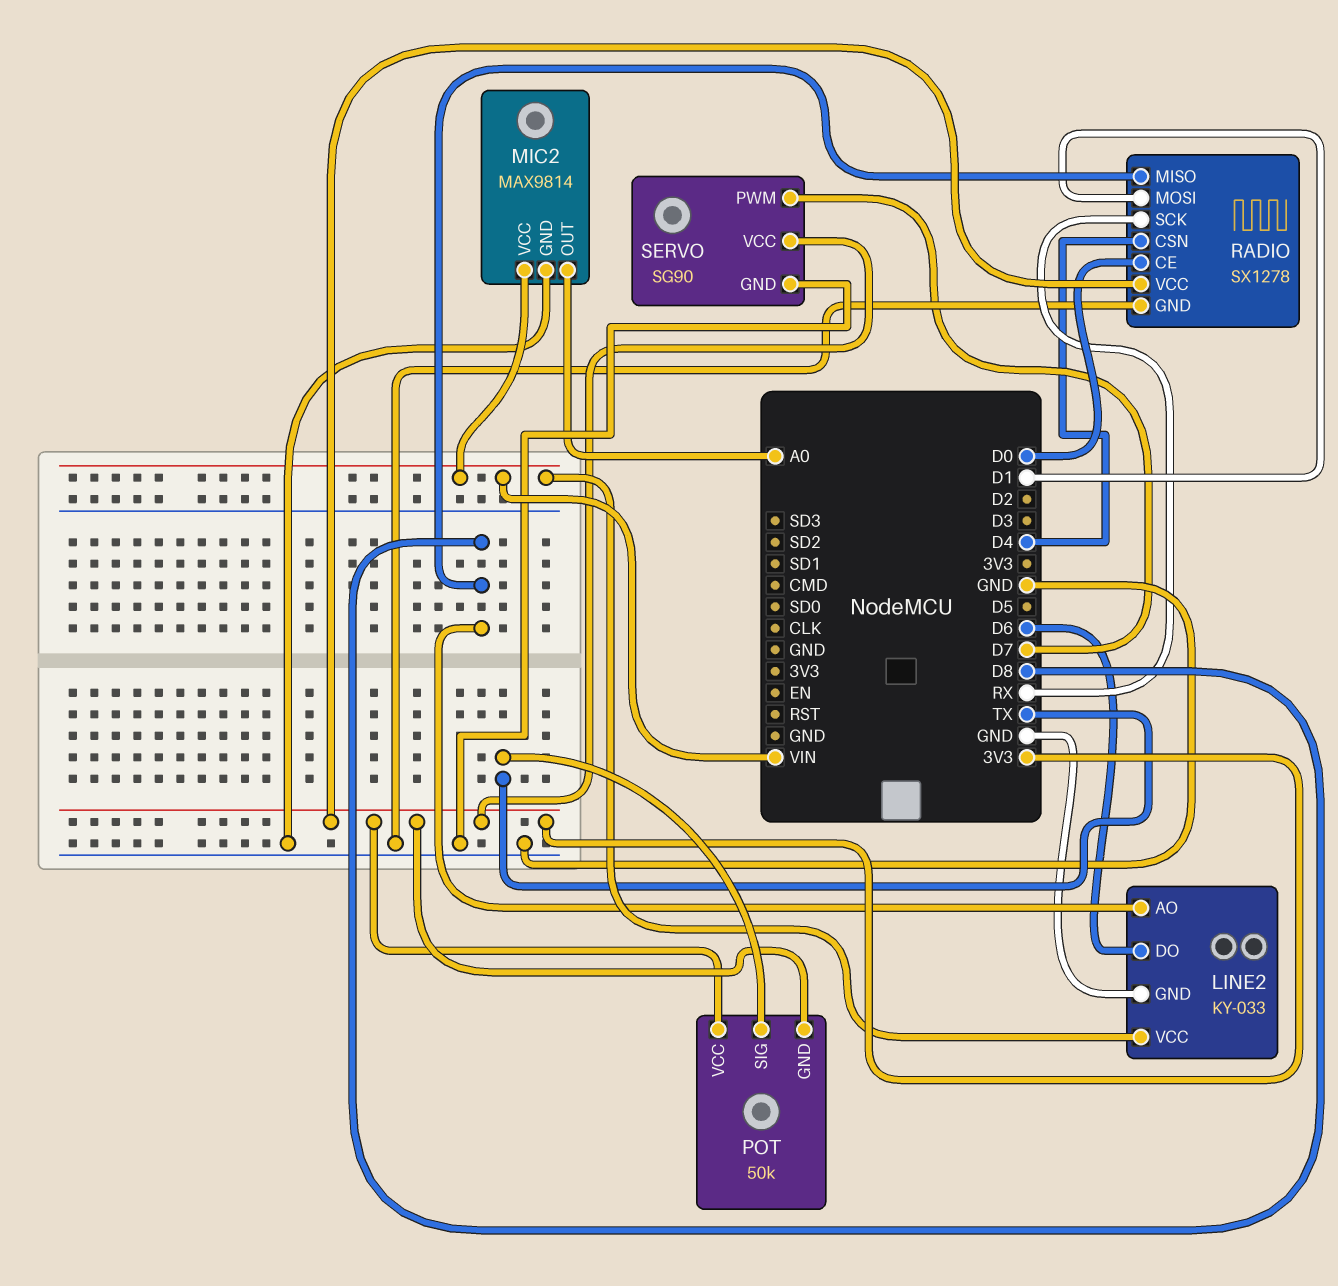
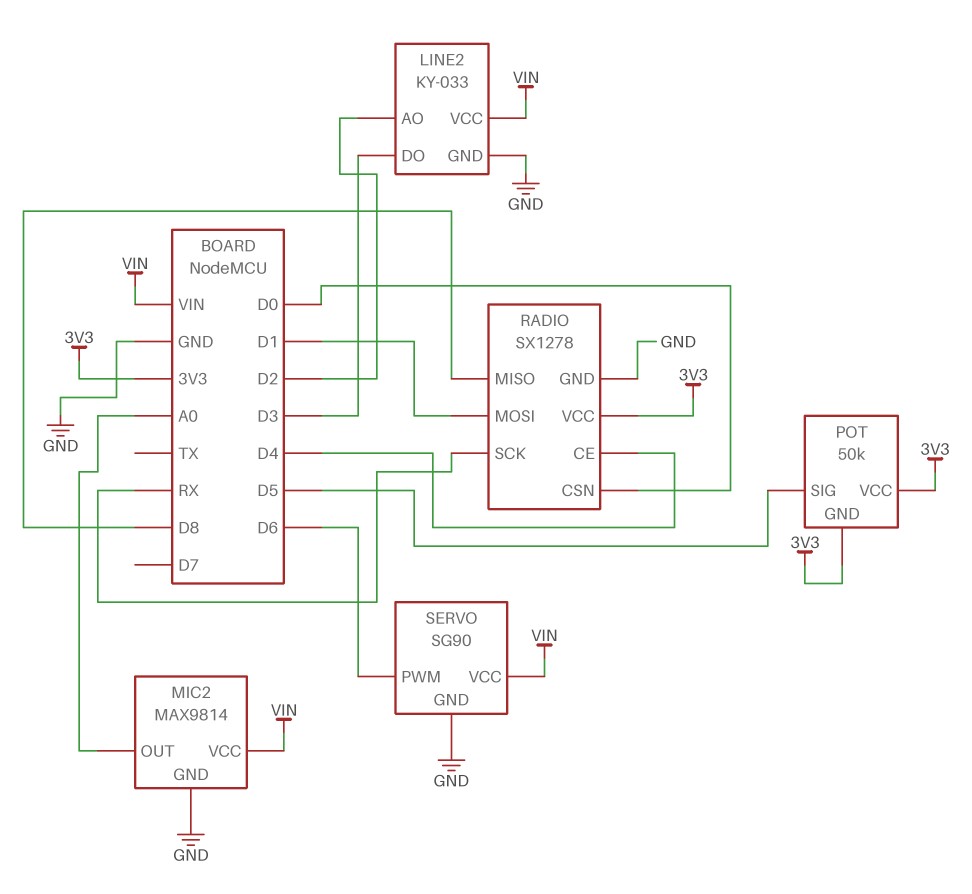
LINE2 pin AO: D8 -> D2
LINE2 pin DO: D6 -> D3
POT pin SIG: TX -> D5
RADIO pin CE: D0 -> D4
RADIO pin CSN: D4 -> D0
SERVO pin PWM: D7 -> D6
SERVO pin VCC: 3V3 -> VIN

